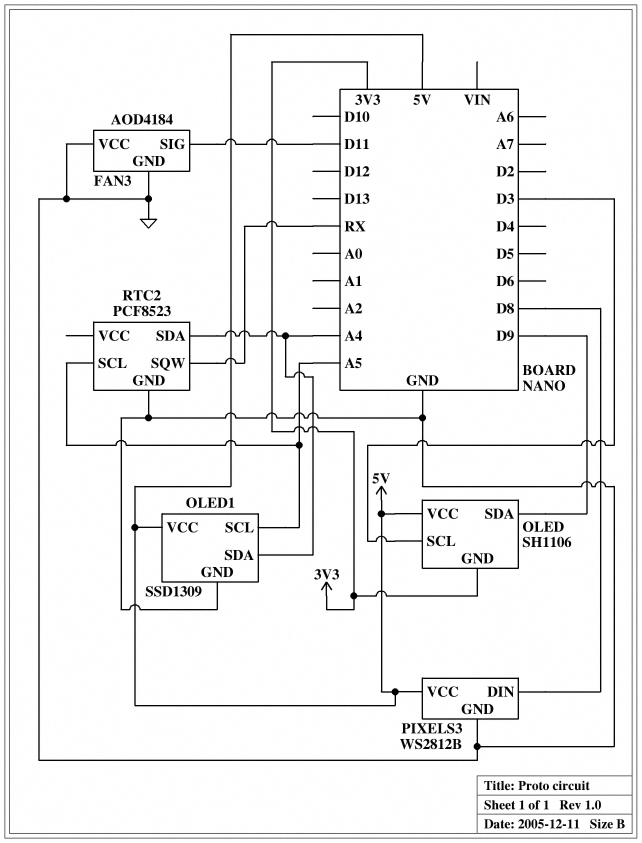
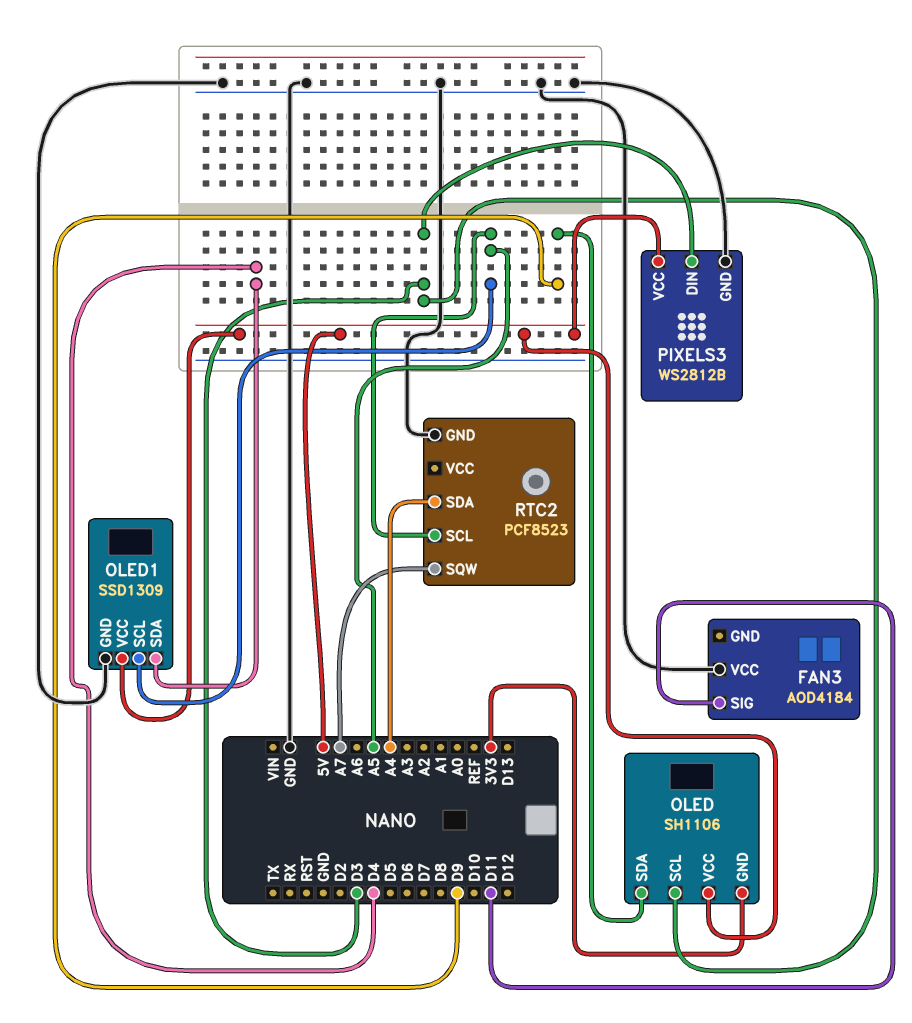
FAN3 pin GND: GND -> none
OLED1 pin SDA: A4 -> D4
PIXELS3 pin DIN: D8 -> D3
RTC2 pin SQW: RX -> A7

